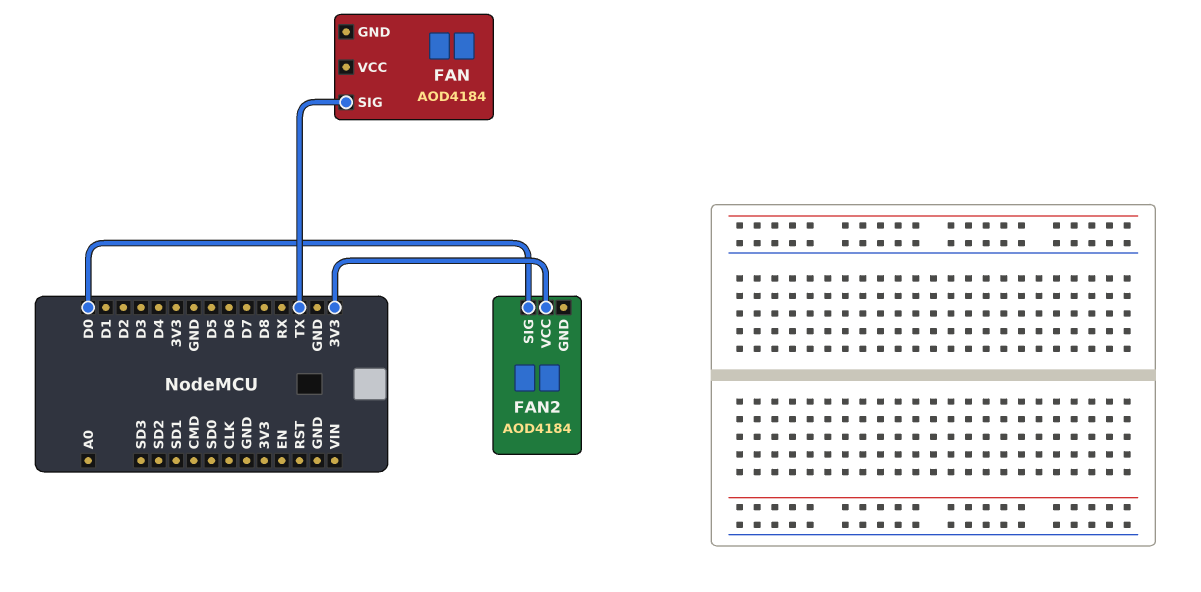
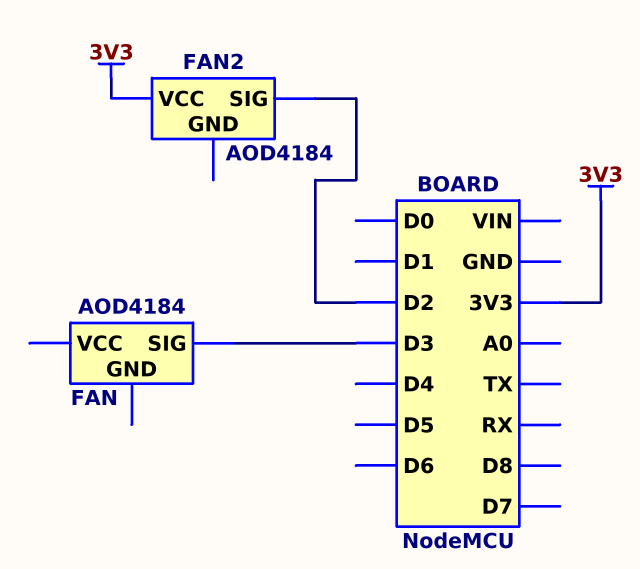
FAN pin SIG: TX -> D3
FAN2 pin SIG: D0 -> D2

